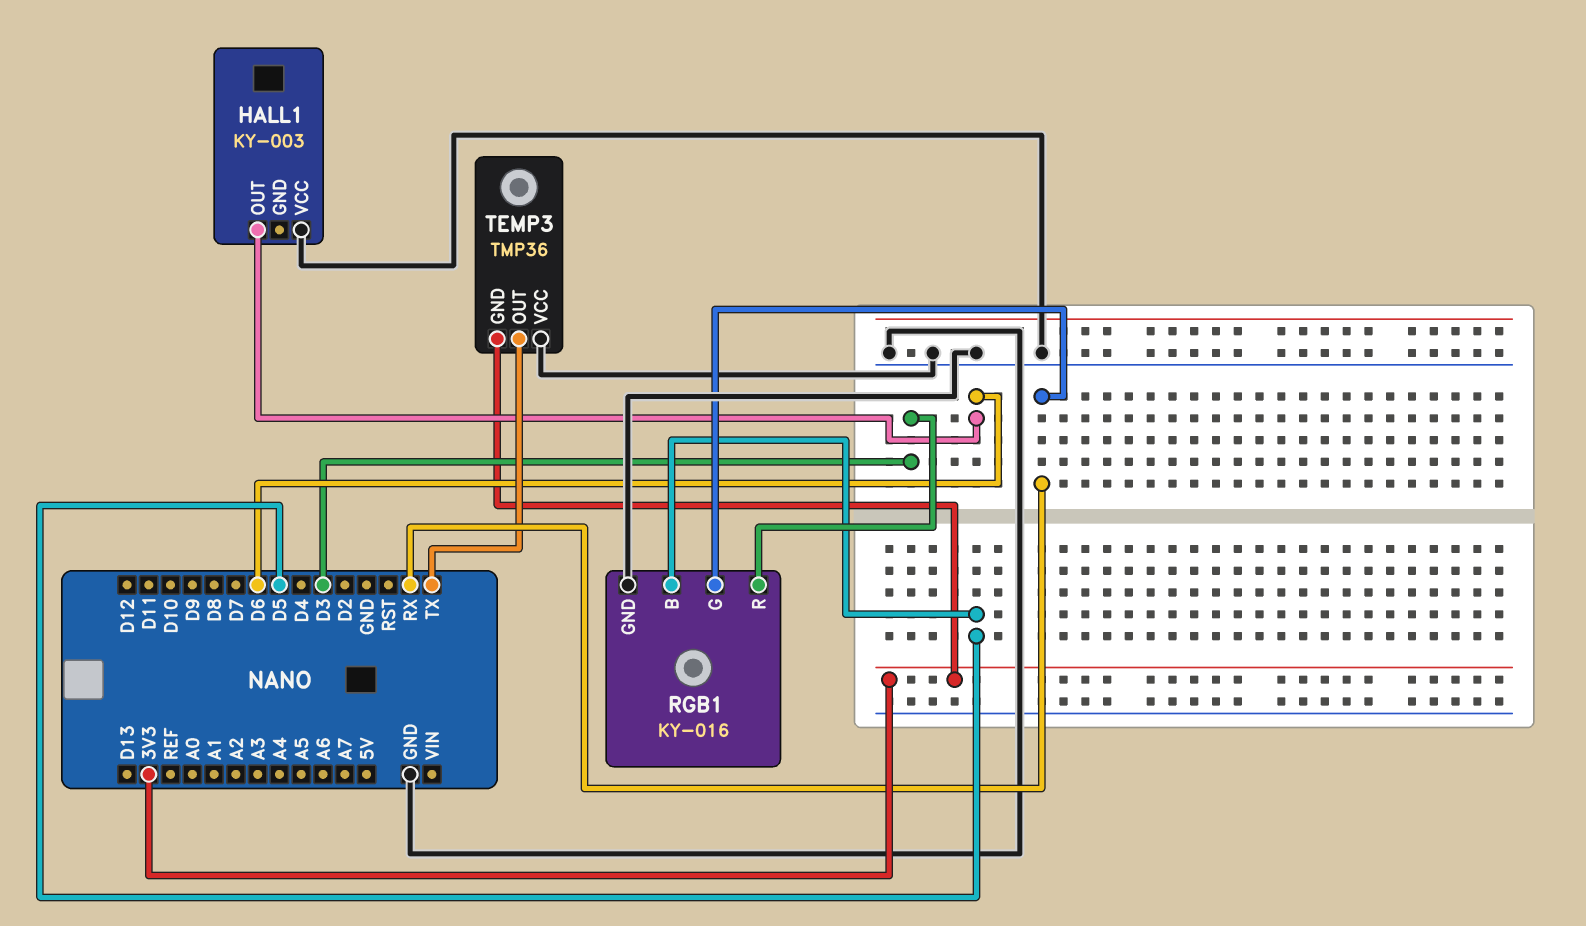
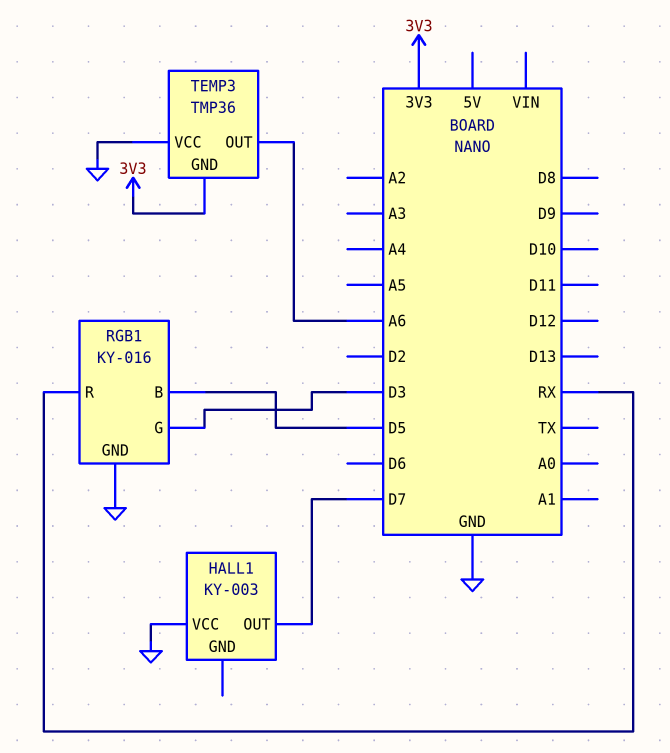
HALL1 pin OUT: D6 -> D7
RGB1 pin G: RX -> D3
RGB1 pin R: D3 -> RX
TEMP3 pin OUT: TX -> A6

